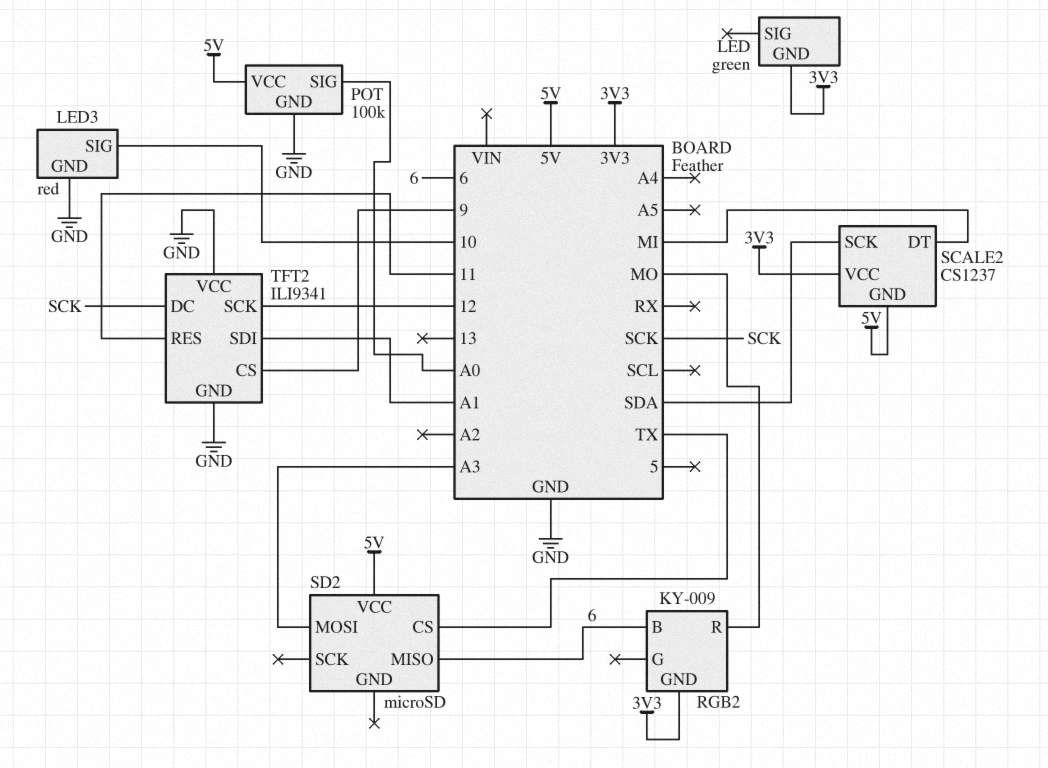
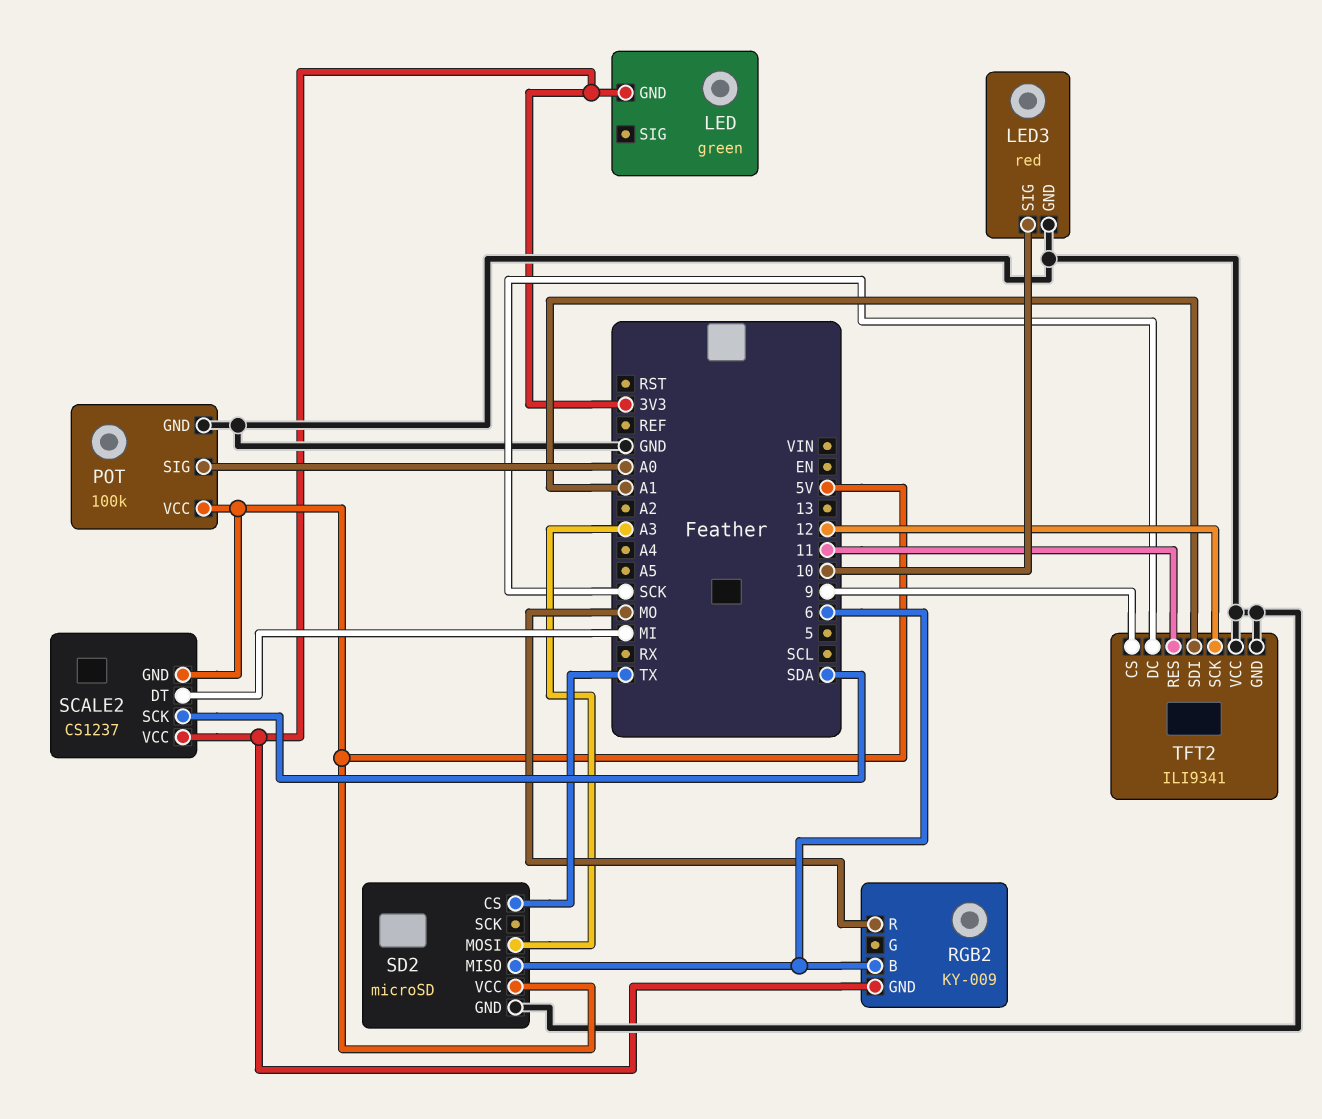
SD2 pin GND: none -> GND

